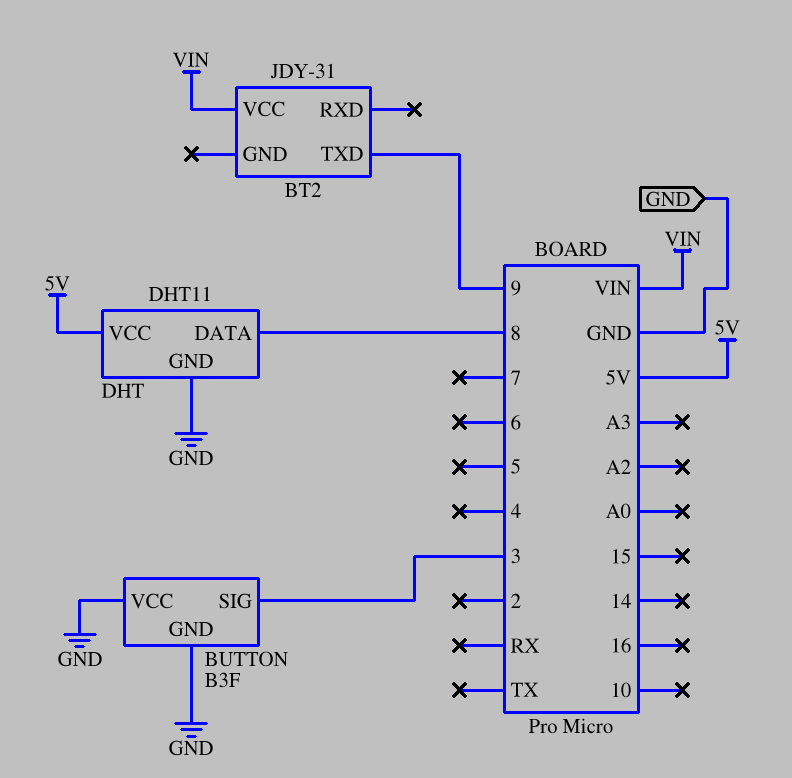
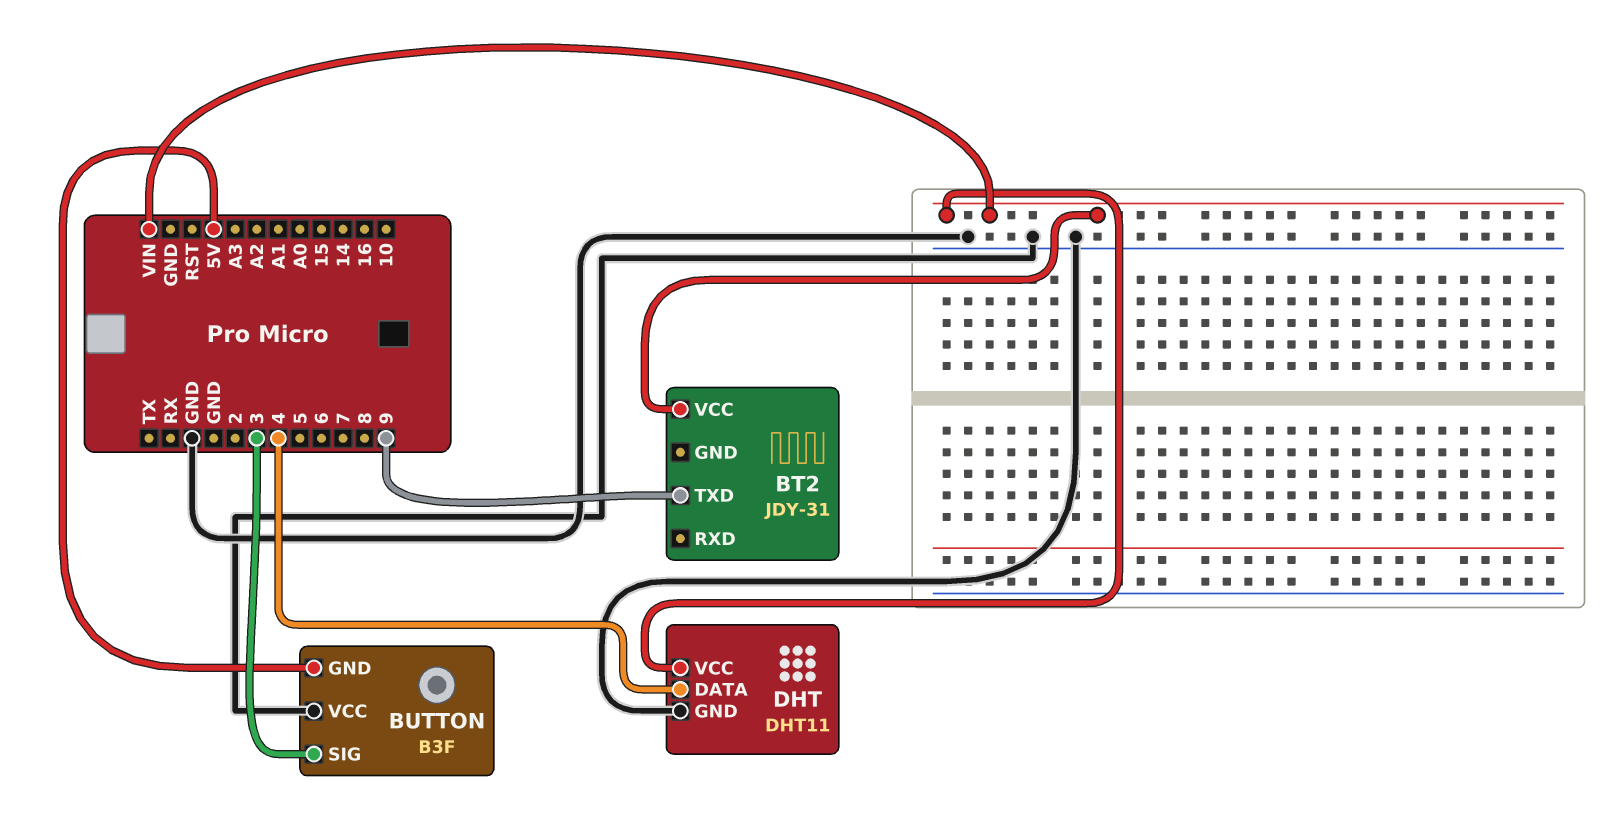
BUTTON pin GND: GND -> 5V
DHT pin DATA: 8 -> 4
DHT pin VCC: 5V -> VIN

